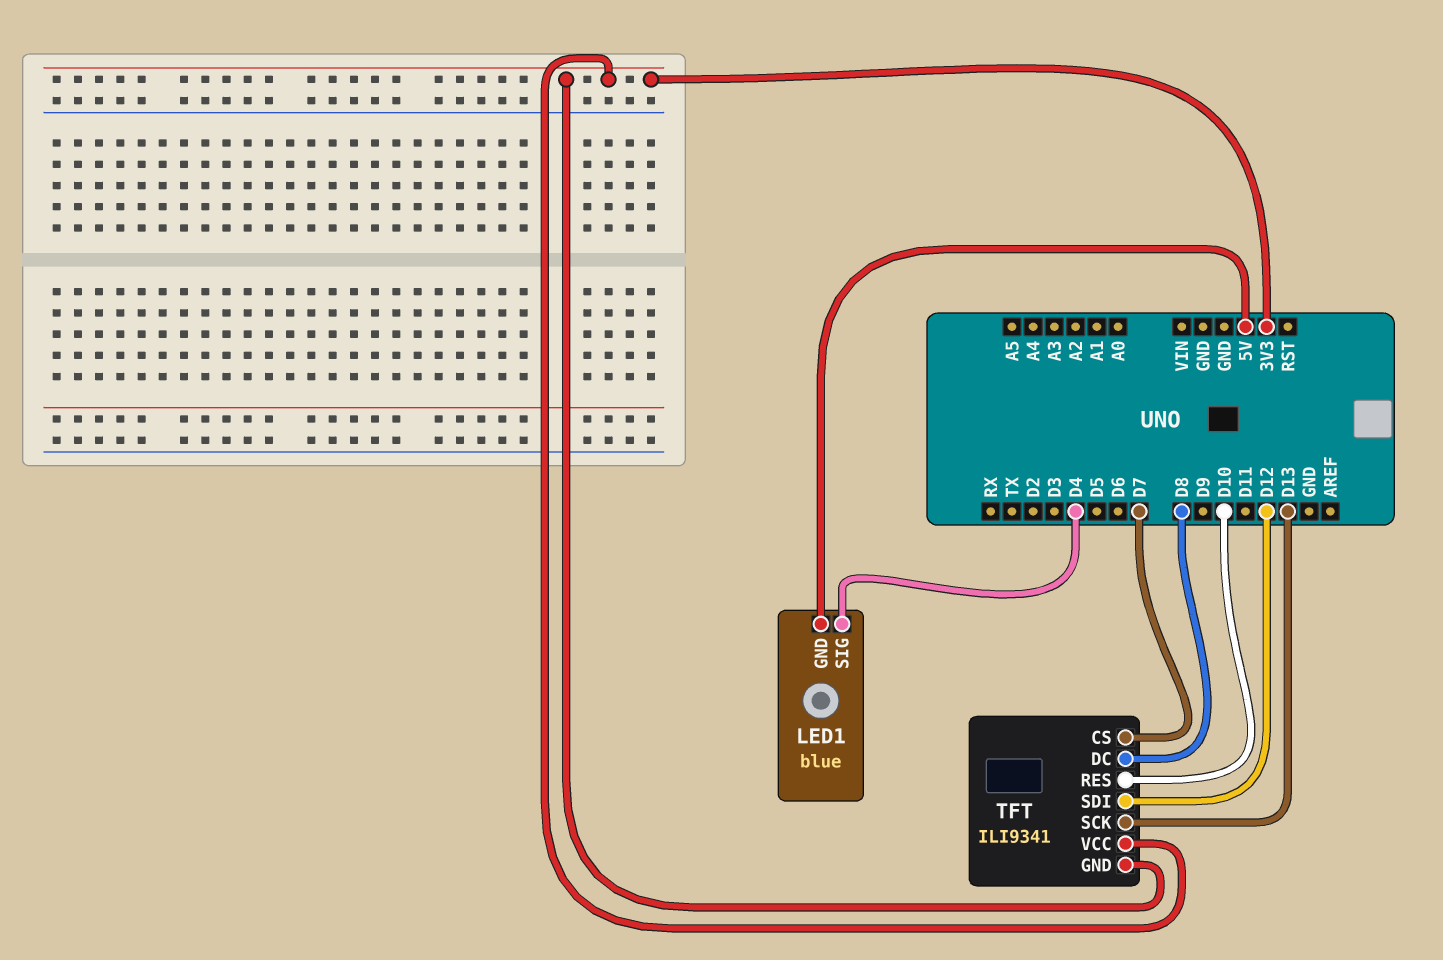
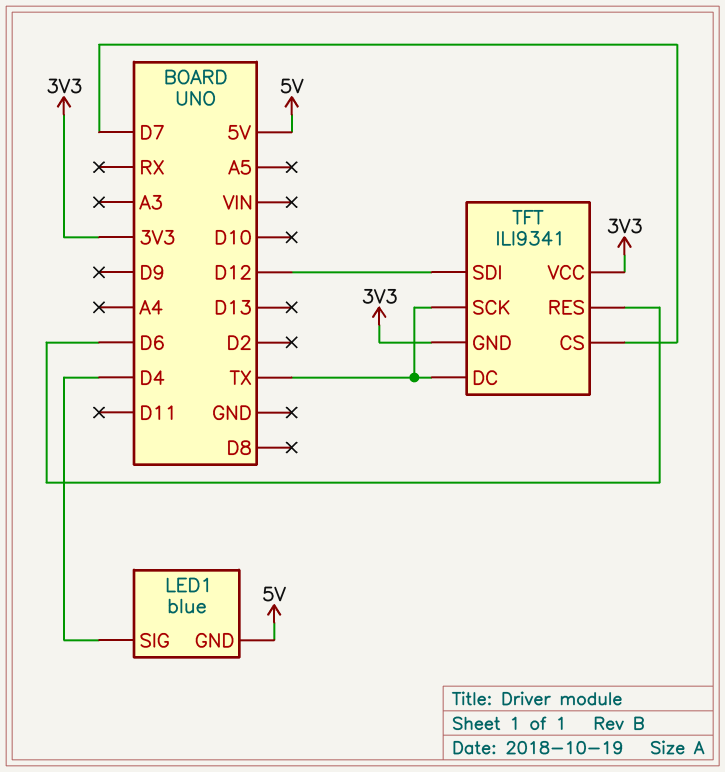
TFT pin DC: D8 -> TX
TFT pin RES: D10 -> D6
TFT pin SCK: D13 -> TX

